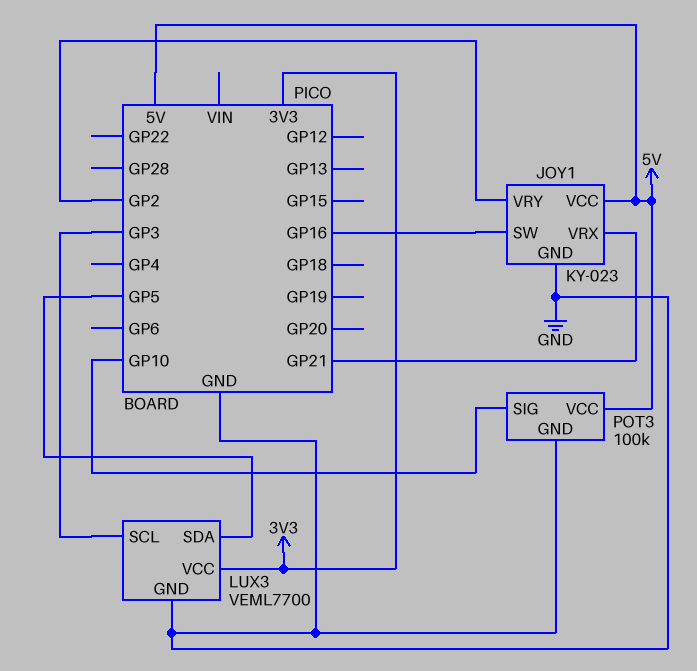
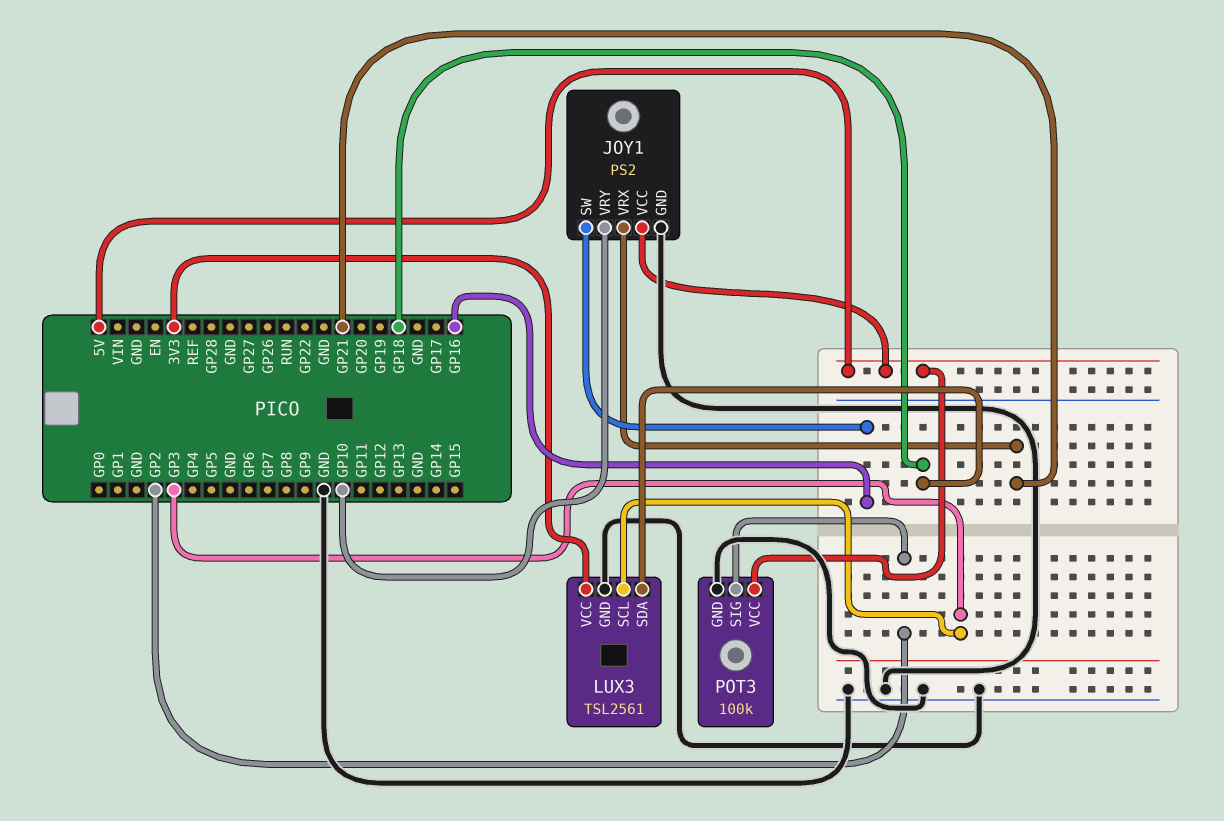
JOY1: KY-023 -> PS2
JOY1 pin VRY: GP2 -> GP10
LUX3: VEML7700 -> TSL2561
LUX3 pin SDA: GP5 -> GP18
POT3 pin SIG: GP10 -> GP2

